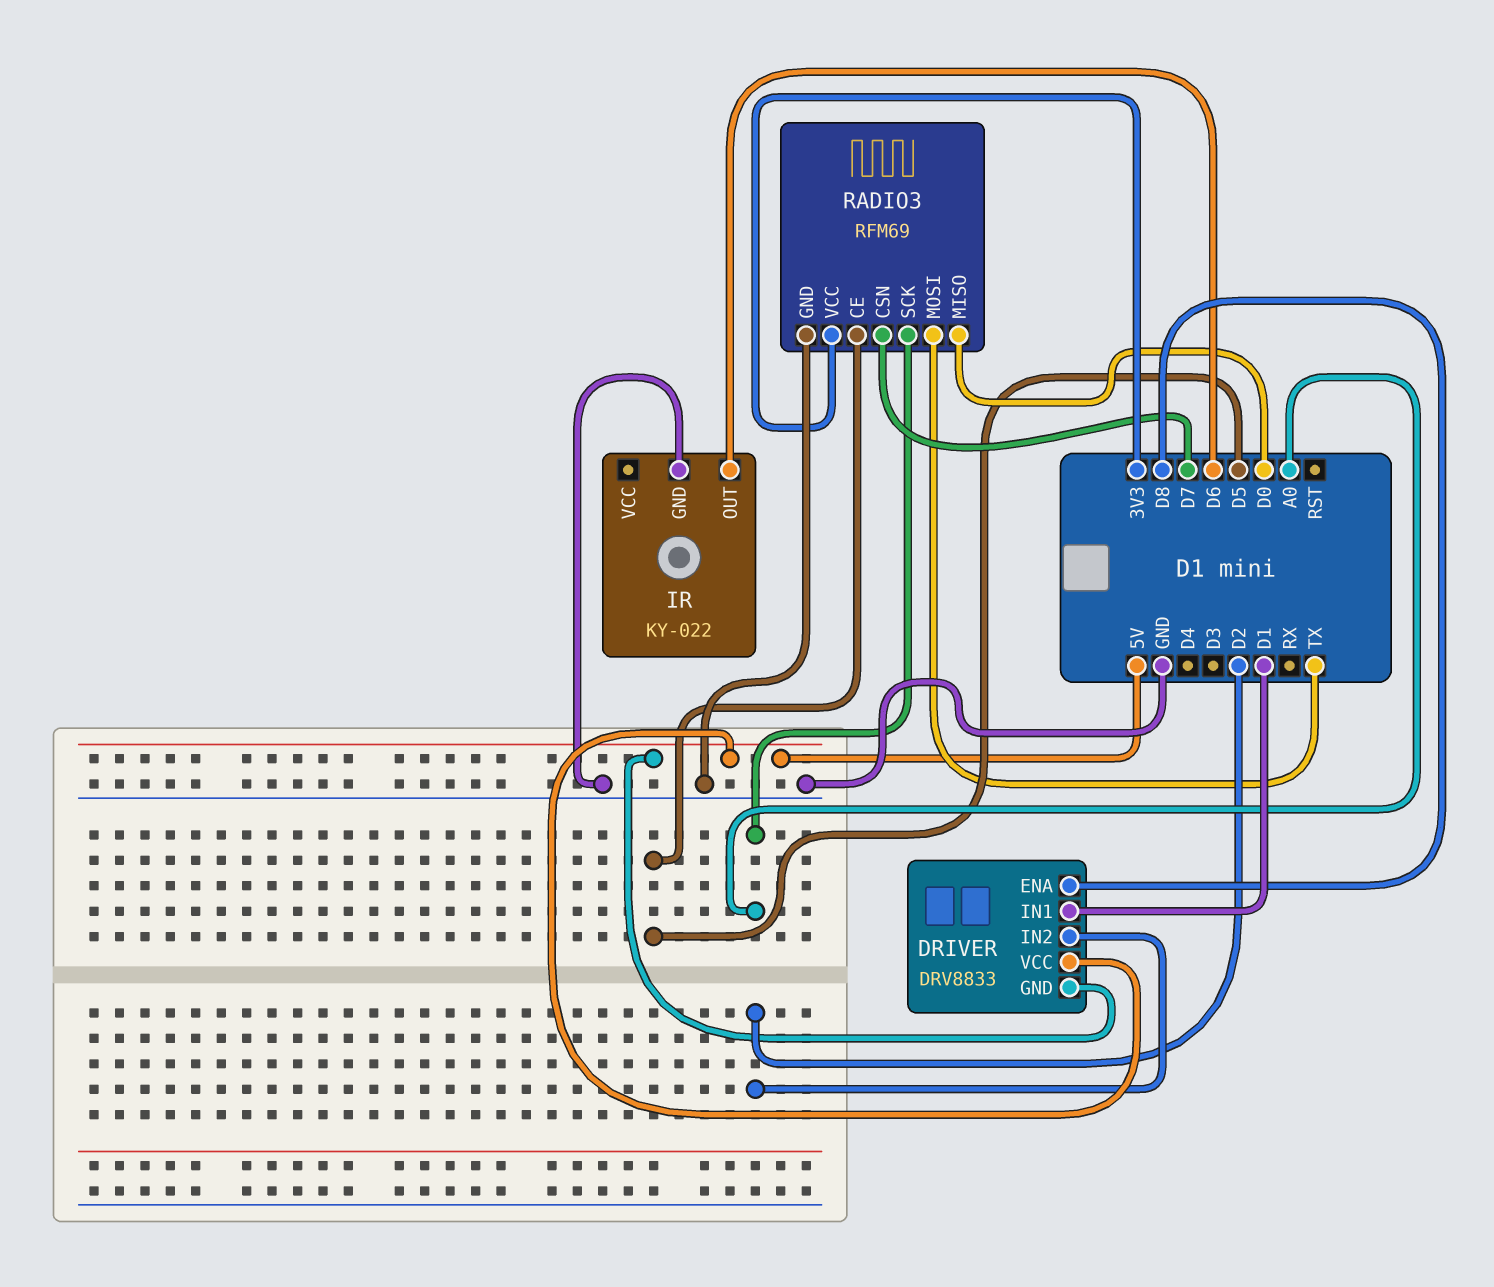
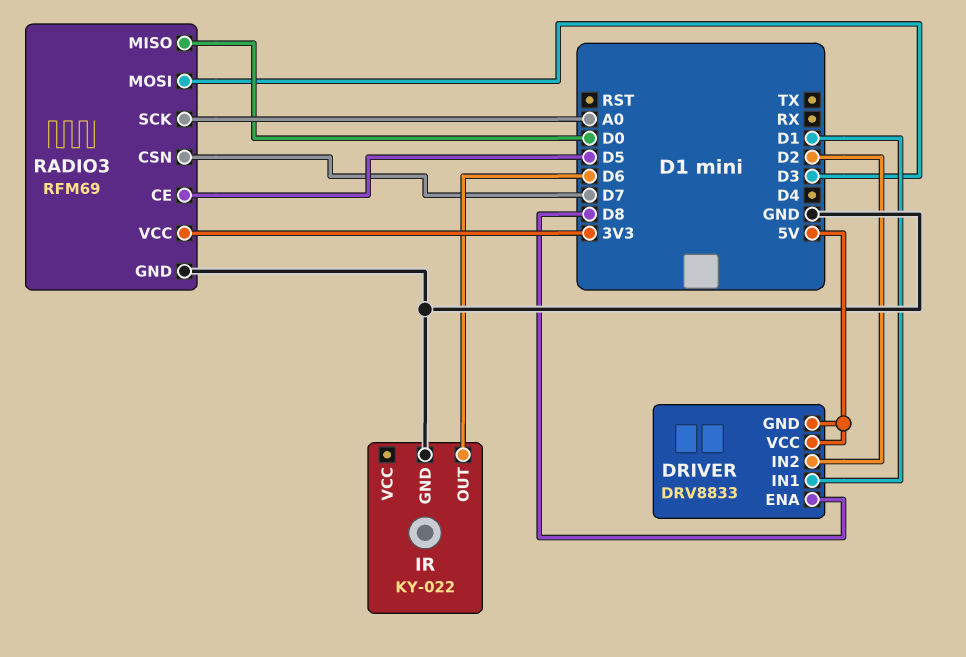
RADIO3 pin MOSI: TX -> D3

